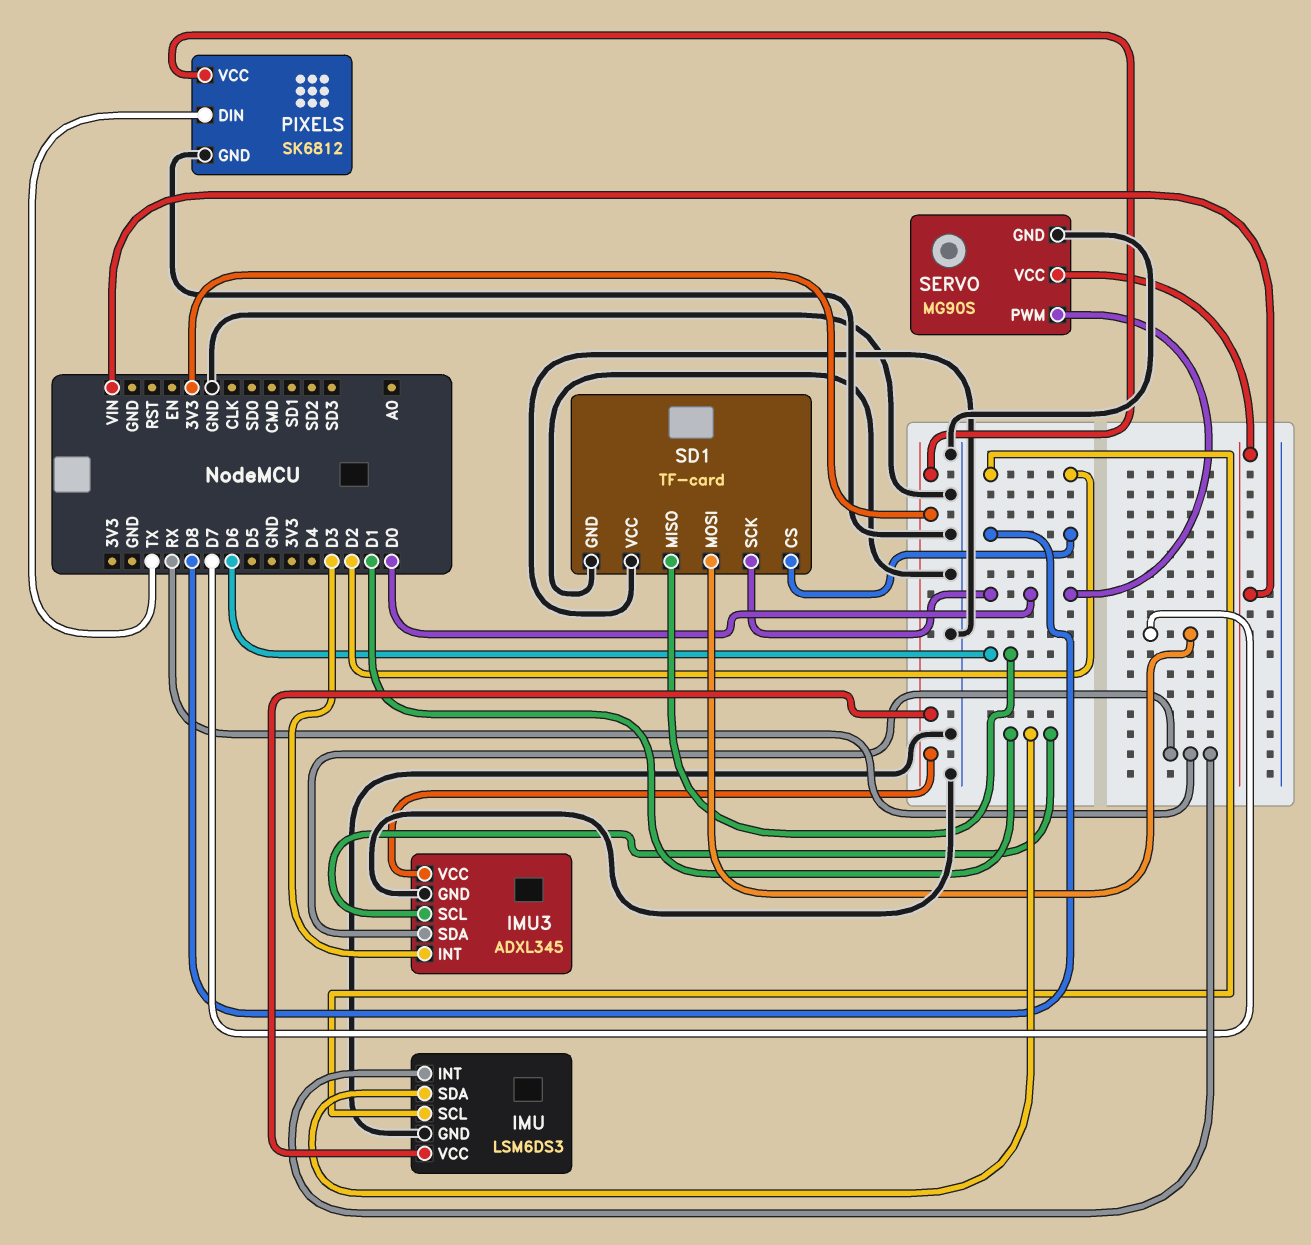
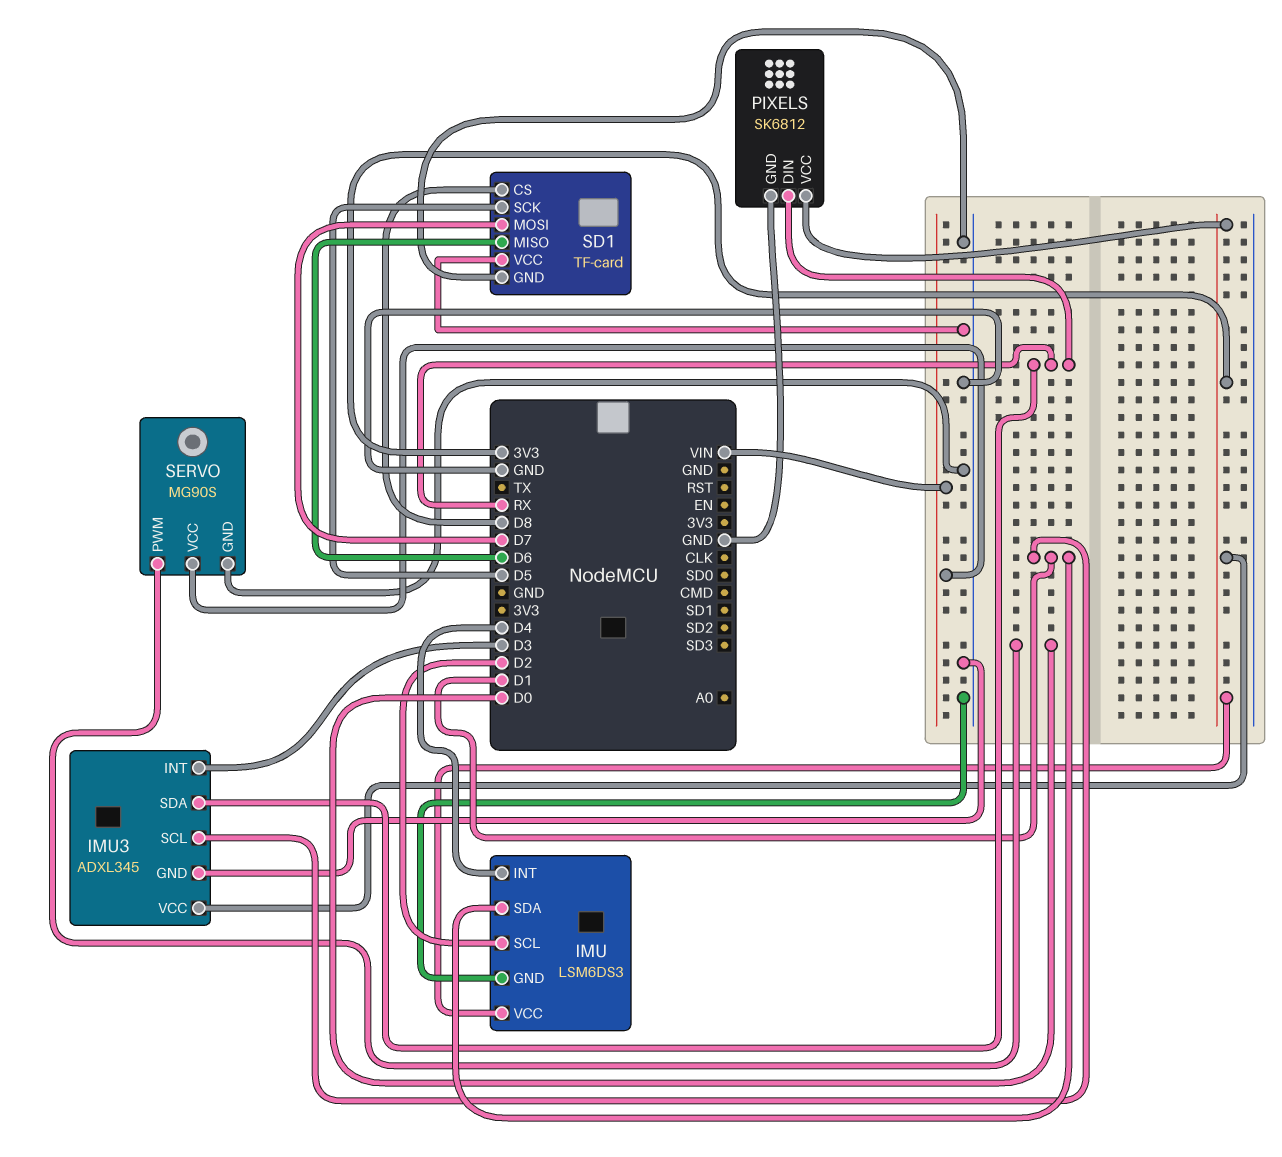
IMU pin INT: RX -> D4
PIXELS pin DIN: TX -> RX
SD1 pin SCK: D0 -> D5

